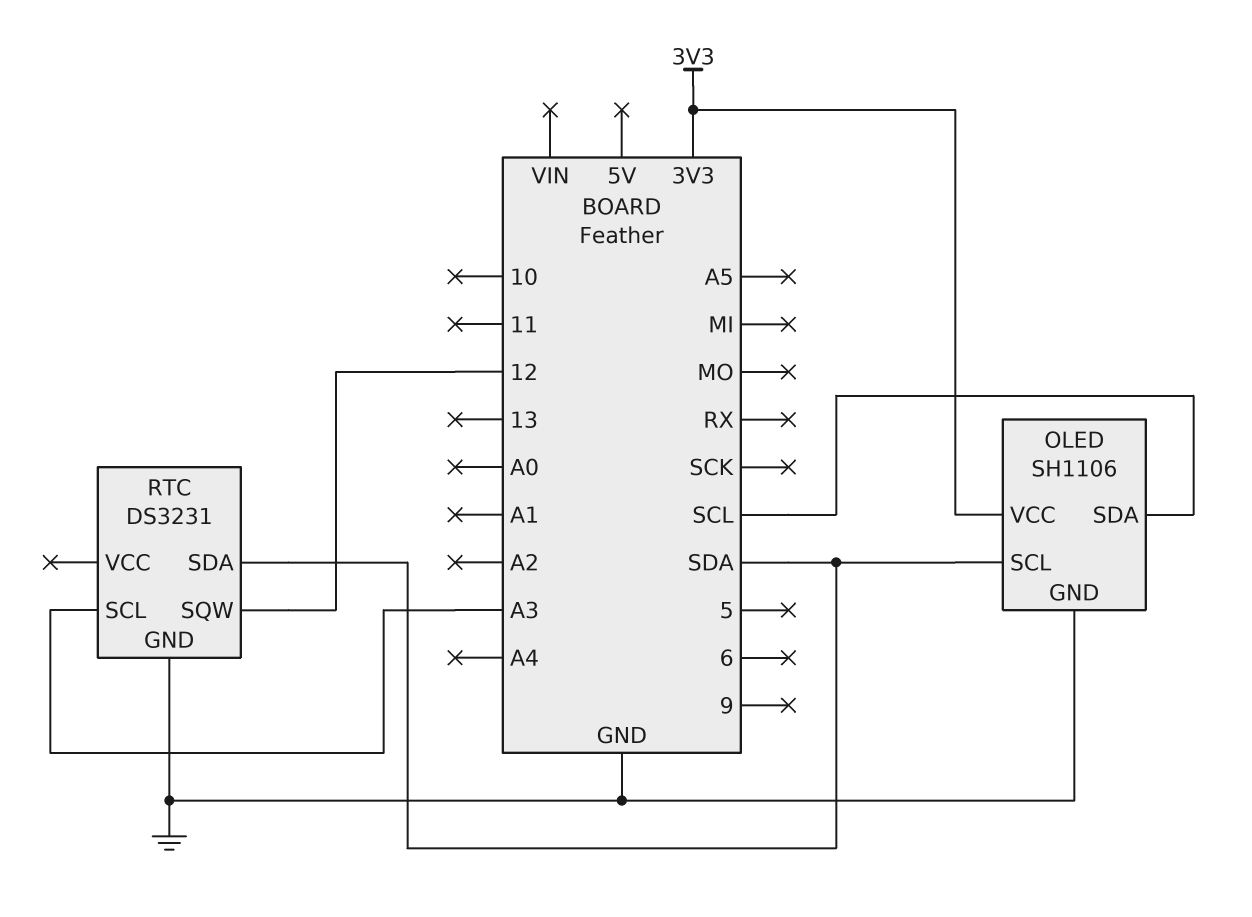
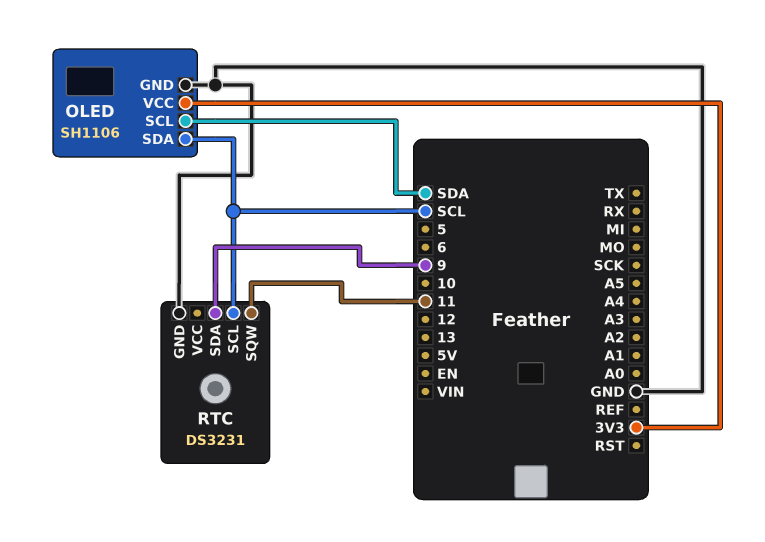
RTC pin SCL: A3 -> SCL
RTC pin SDA: SDA -> 9
RTC pin SQW: 12 -> 11

